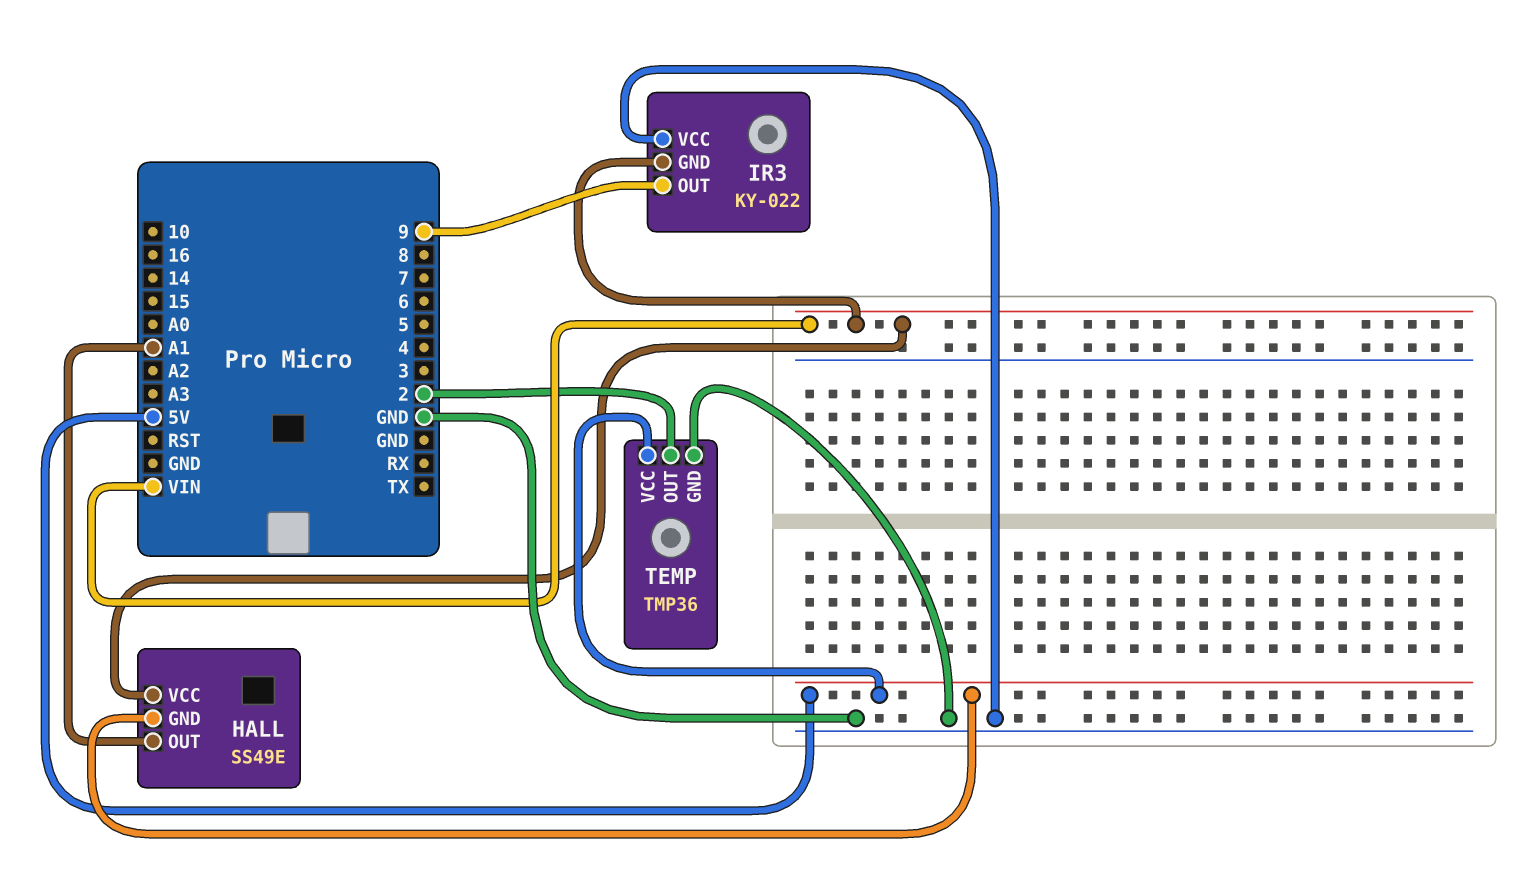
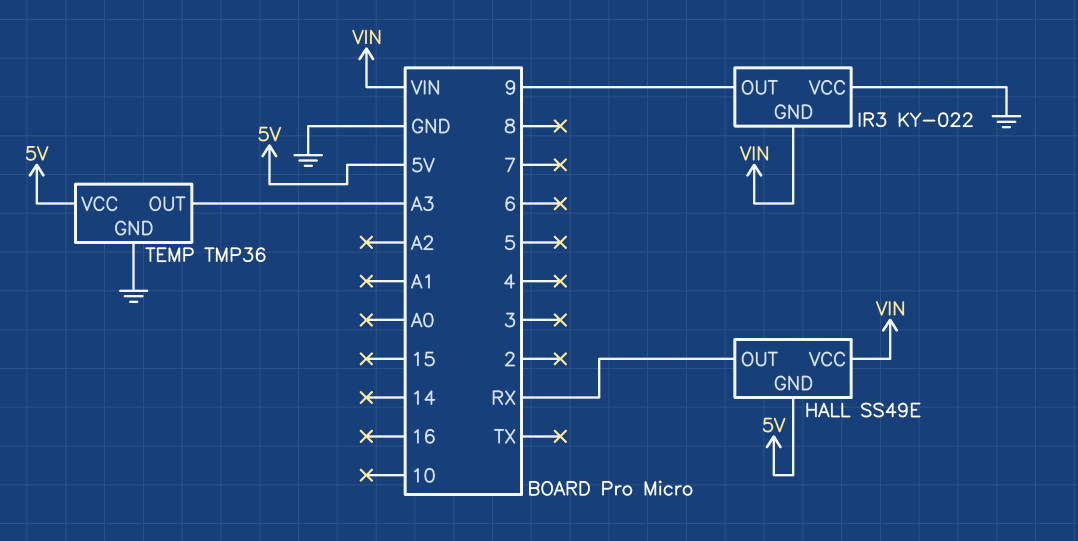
HALL pin OUT: A1 -> RX
TEMP pin OUT: 2 -> A3

